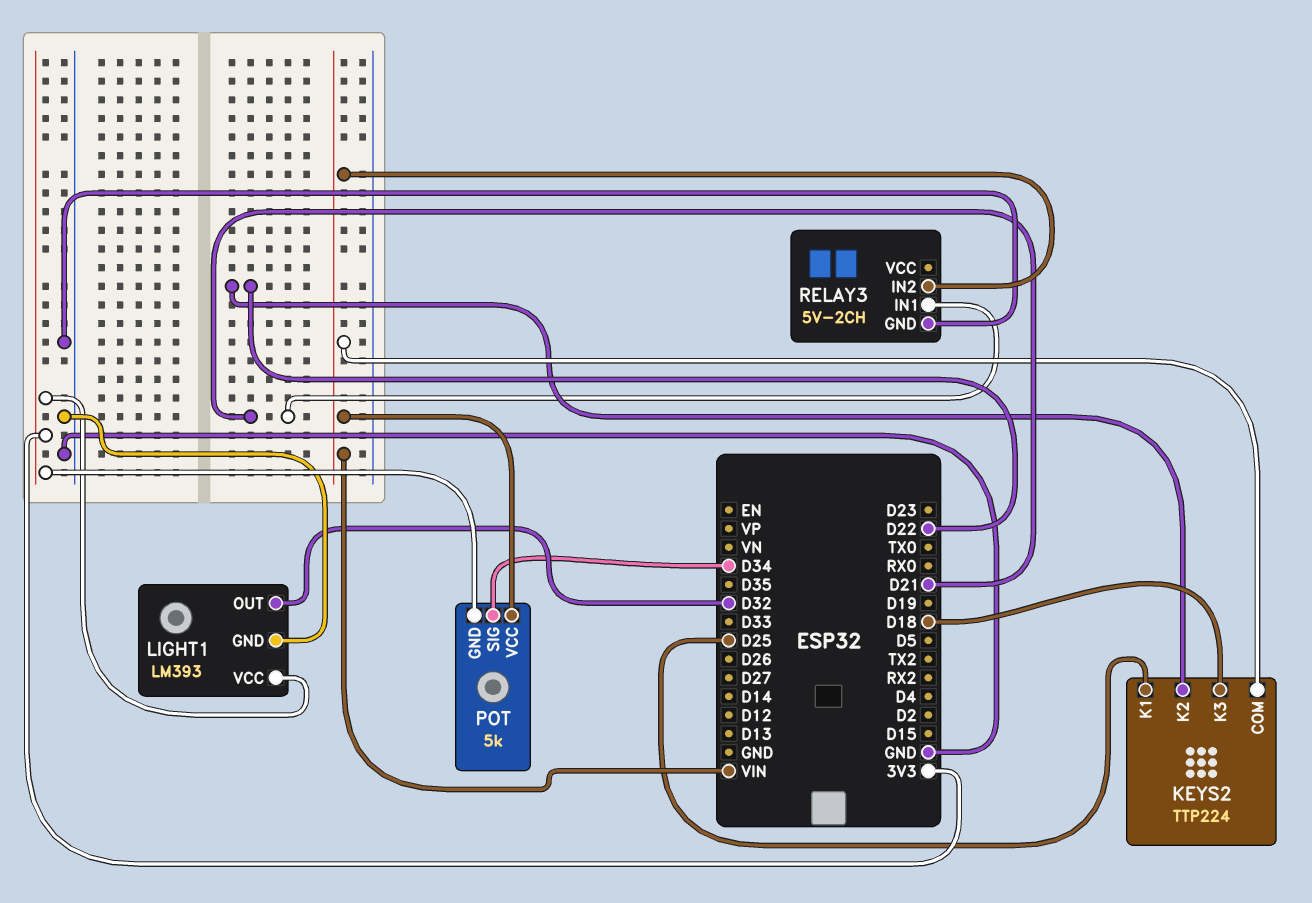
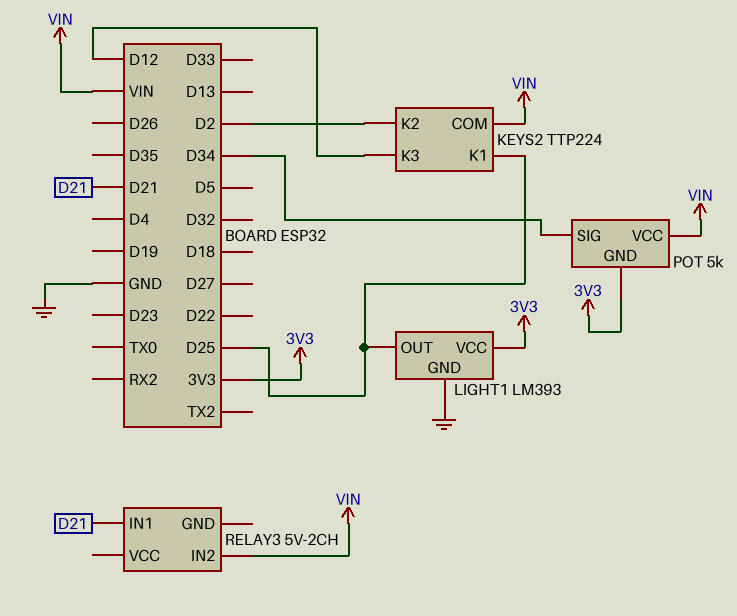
KEYS2 pin K2: D22 -> D2
KEYS2 pin K3: D18 -> D12
LIGHT1 pin OUT: D32 -> D25
RELAY3 pin GND: GND -> none

